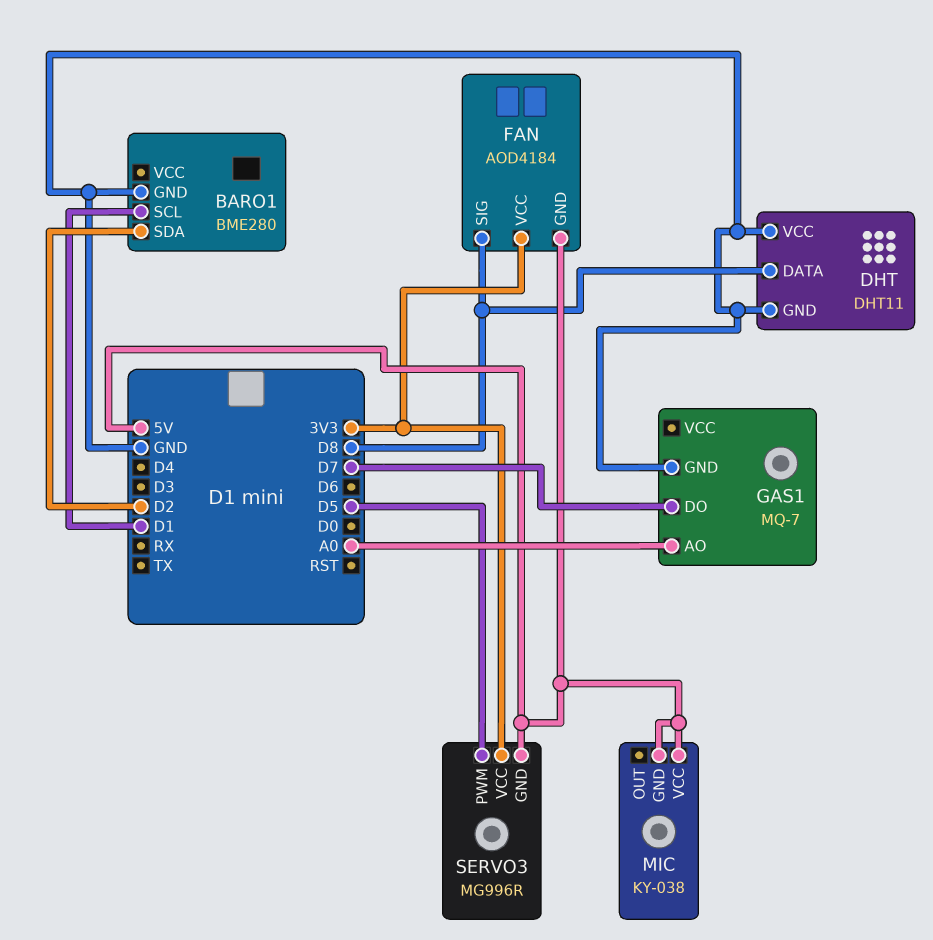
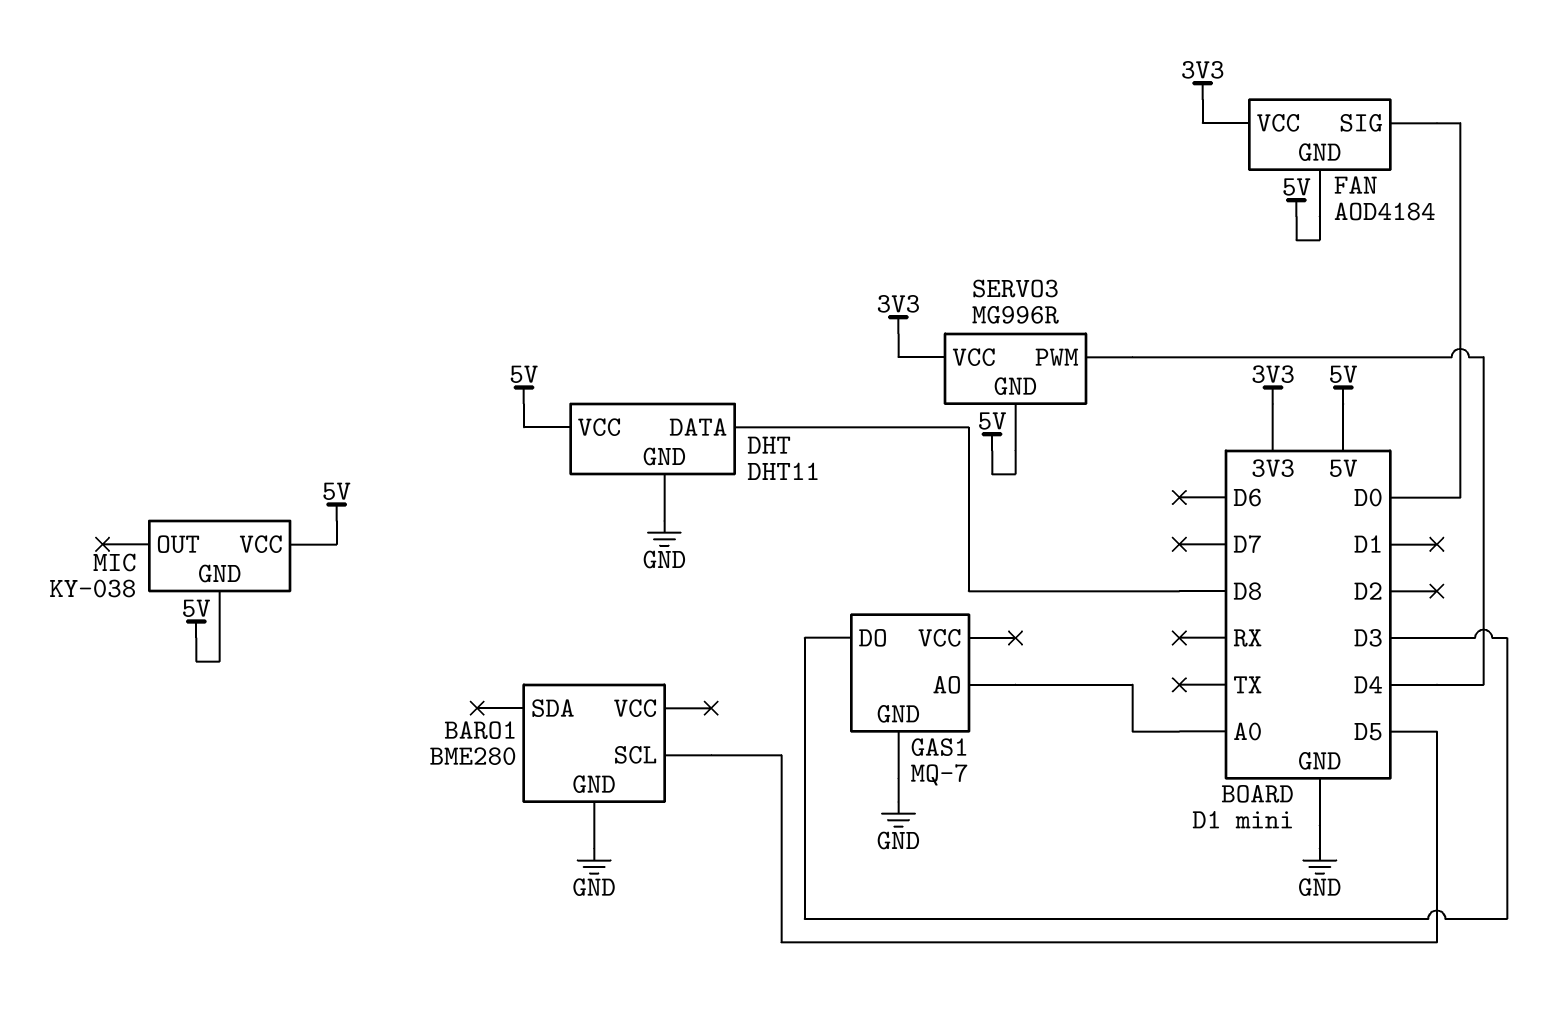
BARO1 pin SCL: D1 -> D5
BARO1 pin SDA: D2 -> none
DHT pin VCC: GND -> 5V
FAN pin SIG: D8 -> D0
GAS1 pin DO: D7 -> D3
SERVO3 pin PWM: D5 -> D4

